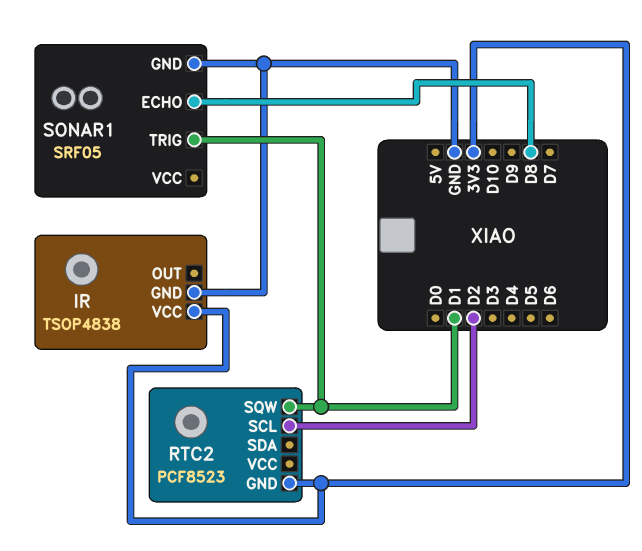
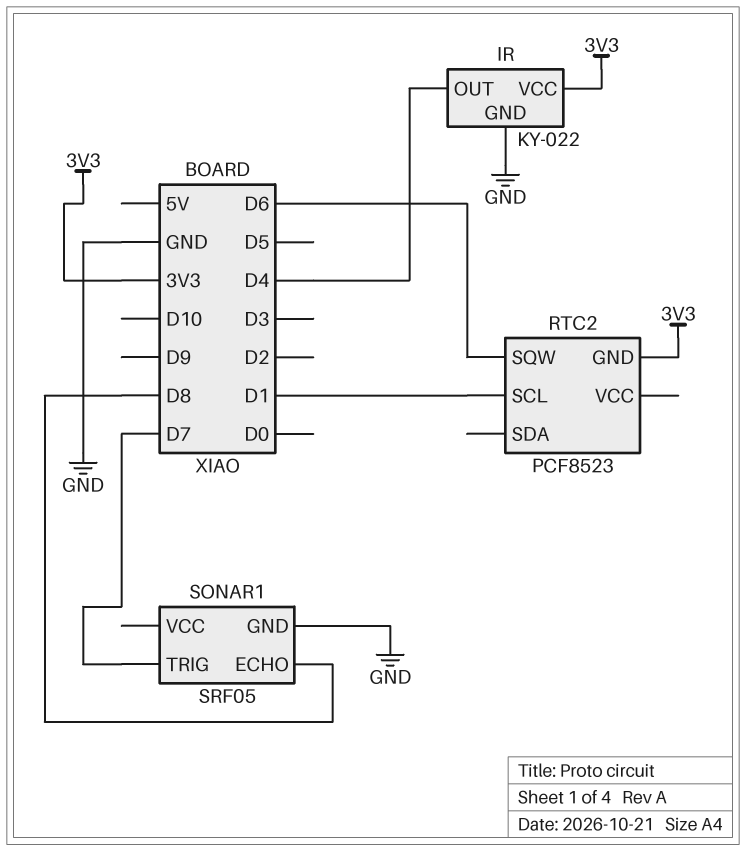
IR: TSOP4838 -> KY-022
IR pin OUT: none -> D4
RTC2 pin SCL: D2 -> D1
RTC2 pin SQW: D1 -> D6
SONAR1 pin TRIG: D1 -> D7

